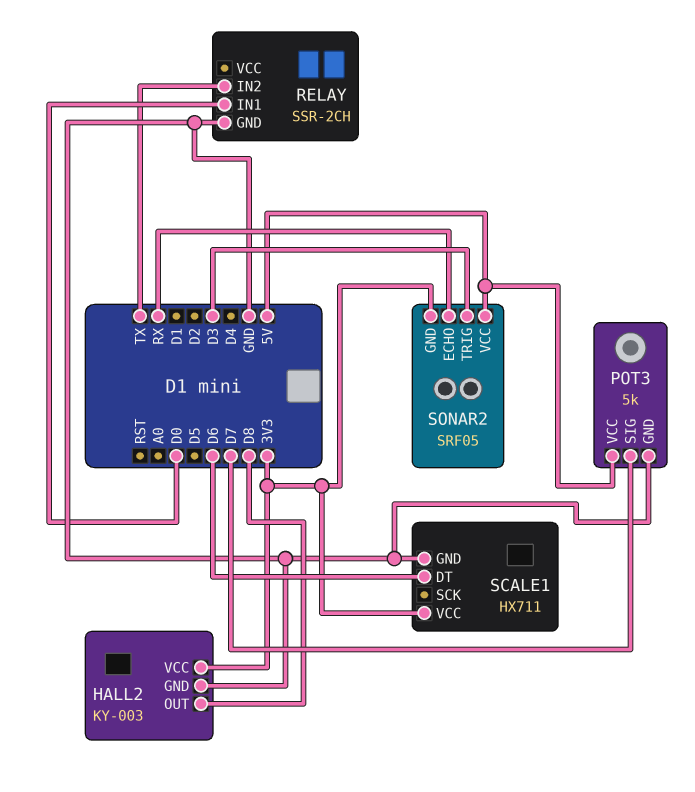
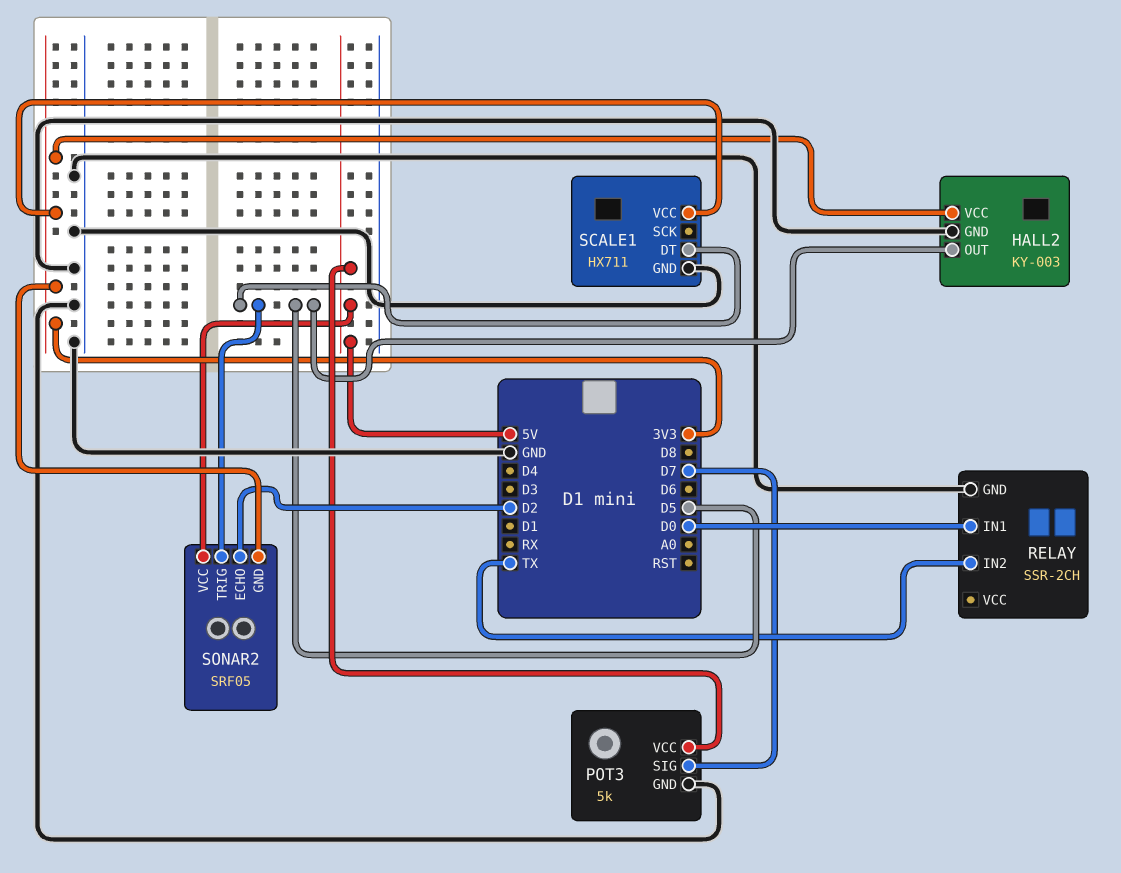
HALL2 pin OUT: D8 -> D5
SCALE1 pin DT: D6 -> D5
SONAR2 pin ECHO: RX -> D2
SONAR2 pin TRIG: D3 -> D5

